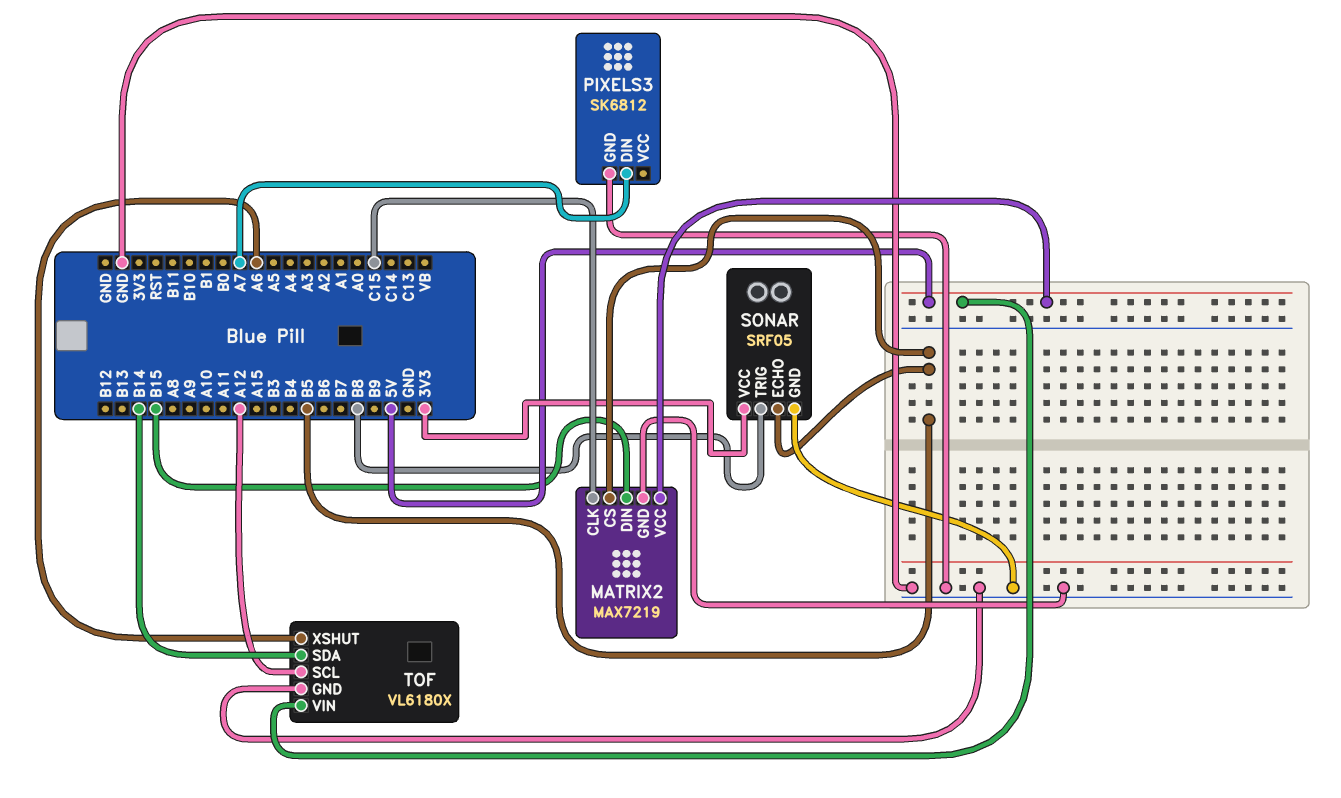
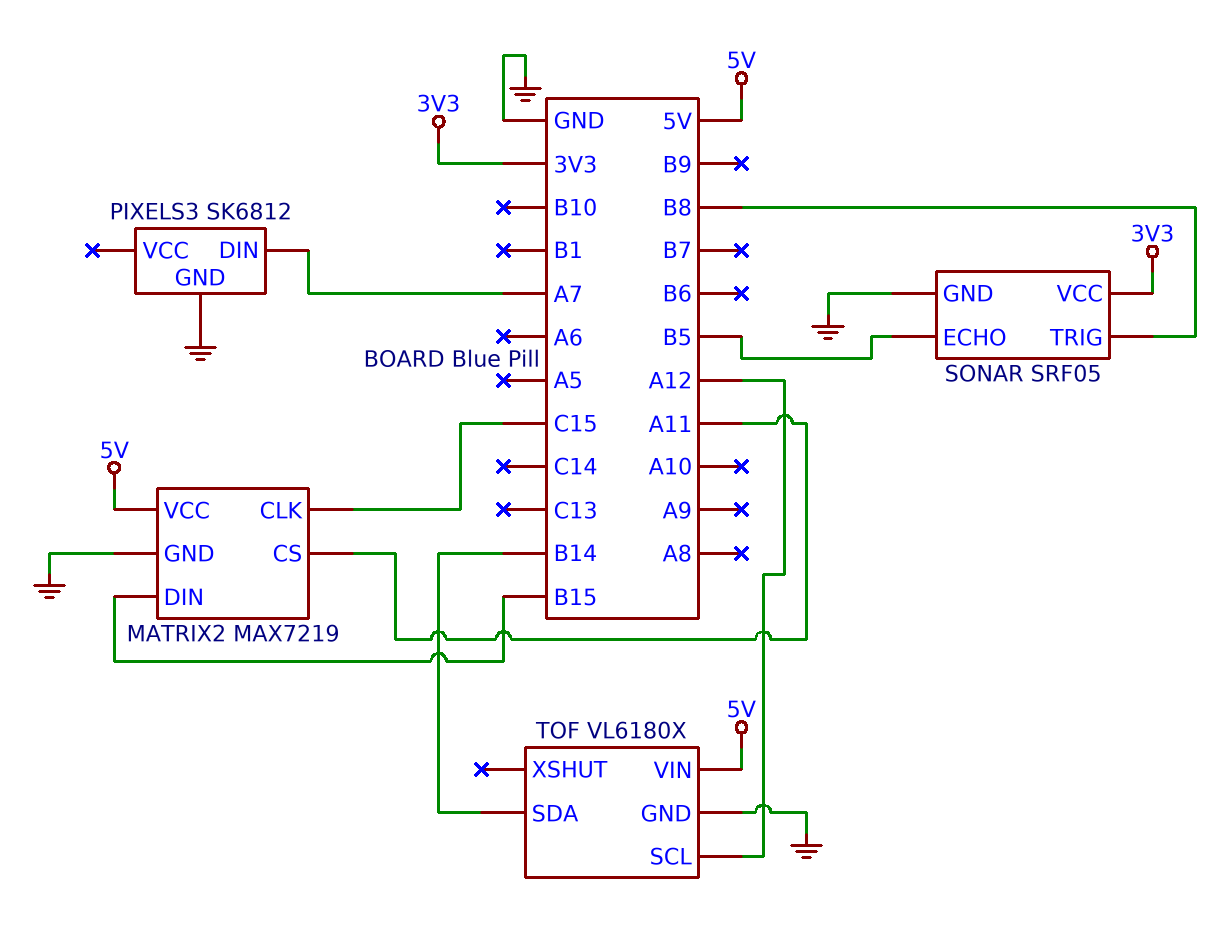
MATRIX2 pin CS: B5 -> A11
TOF pin XSHUT: A6 -> none

